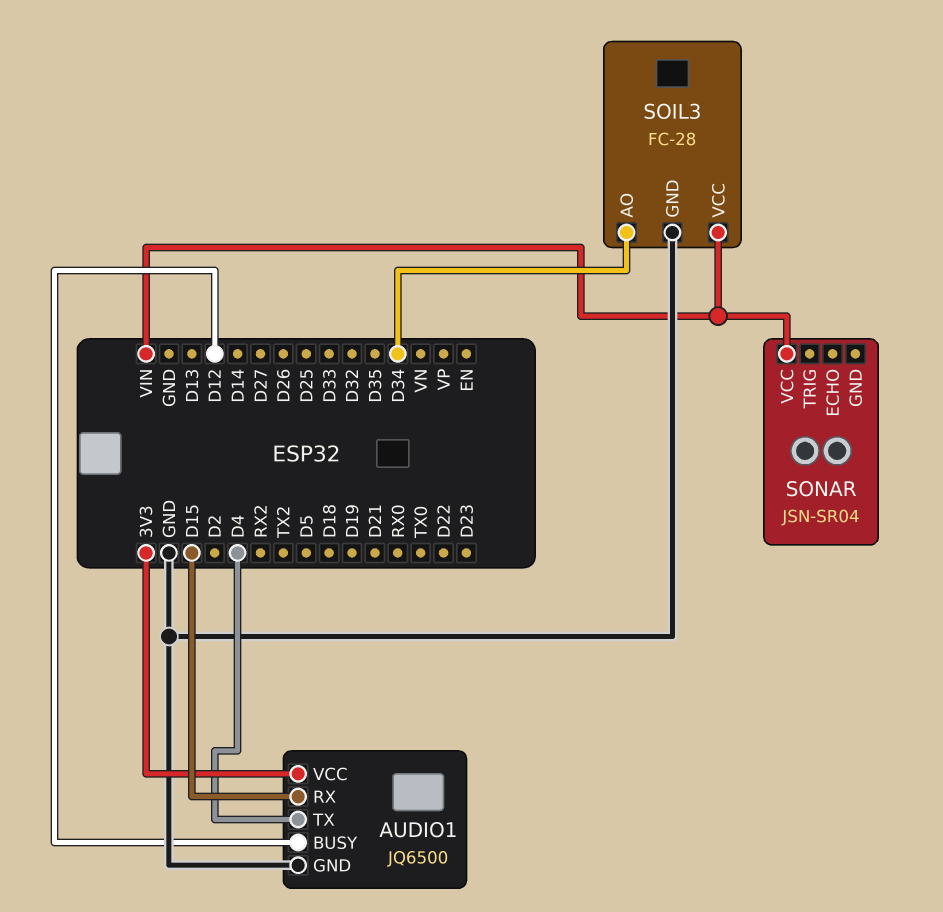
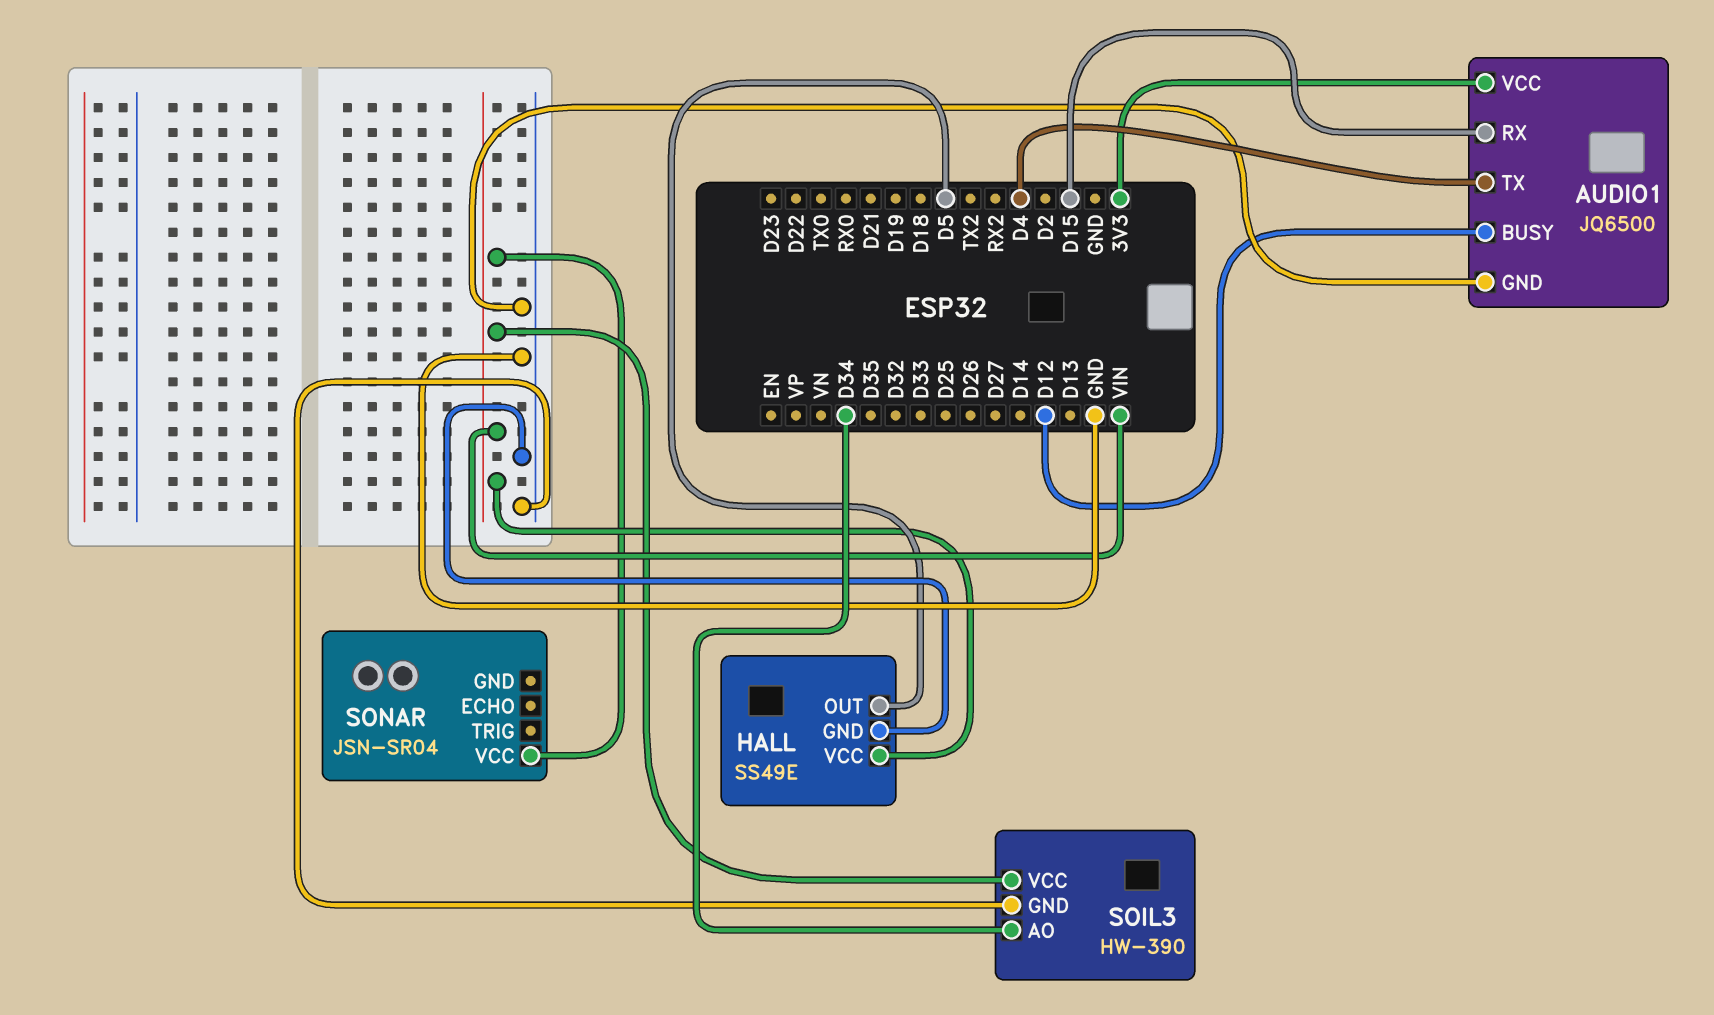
HALL: none -> SS49E
HALL pin GND: none -> GND
HALL pin OUT: none -> D5
HALL pin VCC: none -> VIN
SOIL3: FC-28 -> HW-390

